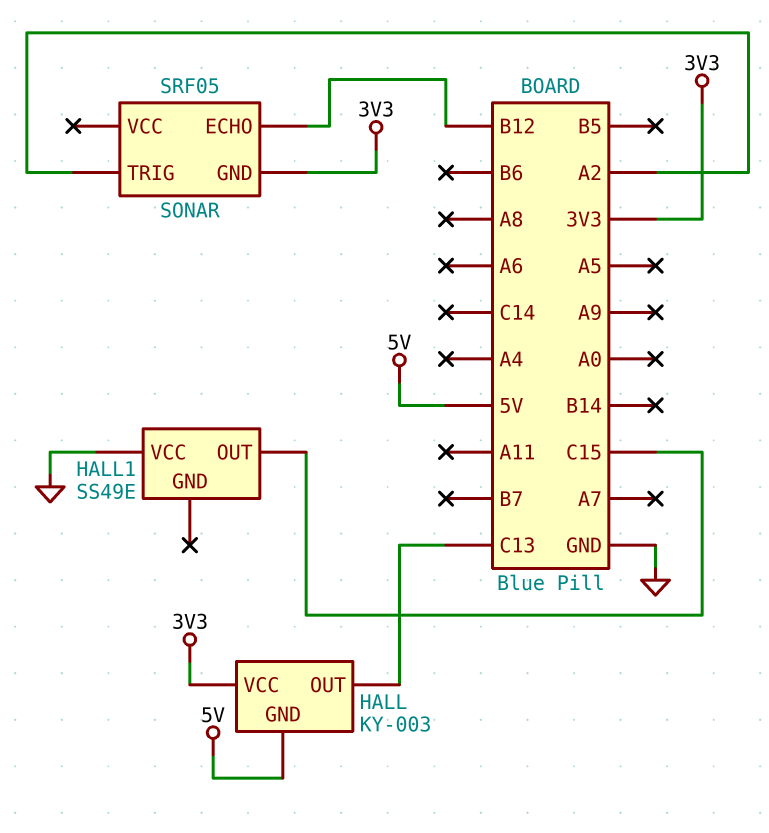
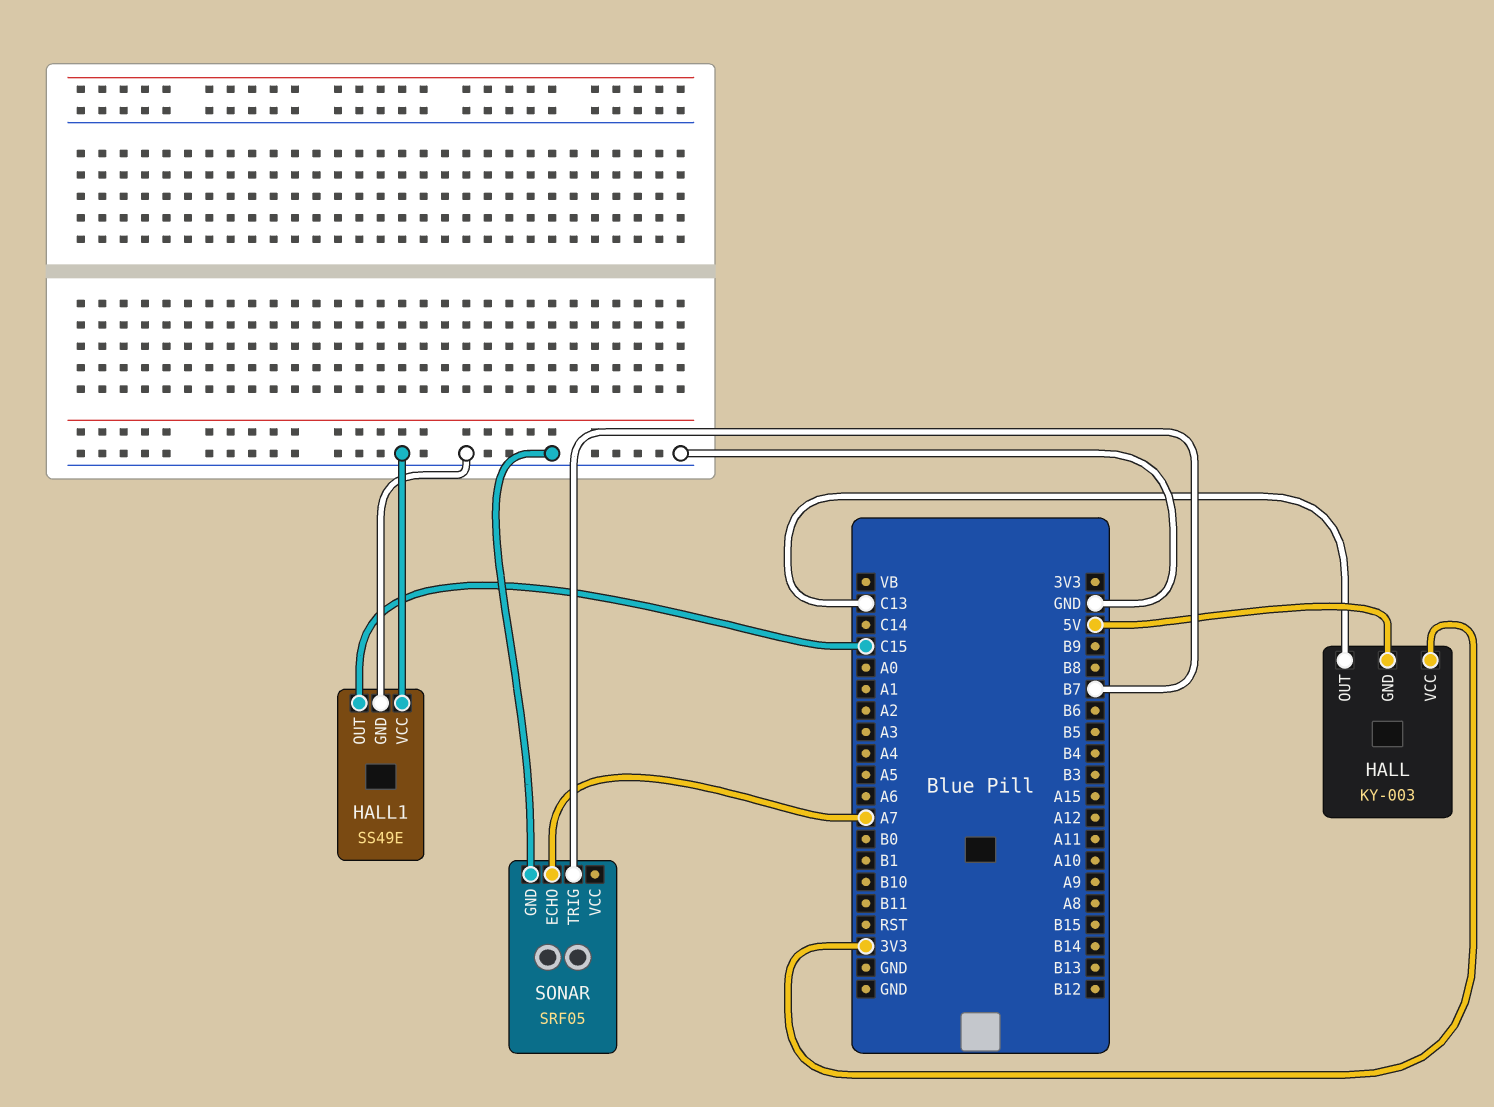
HALL1 pin GND: none -> GND
SONAR pin ECHO: B12 -> A7
SONAR pin GND: 3V3 -> GND
SONAR pin TRIG: A2 -> B7

